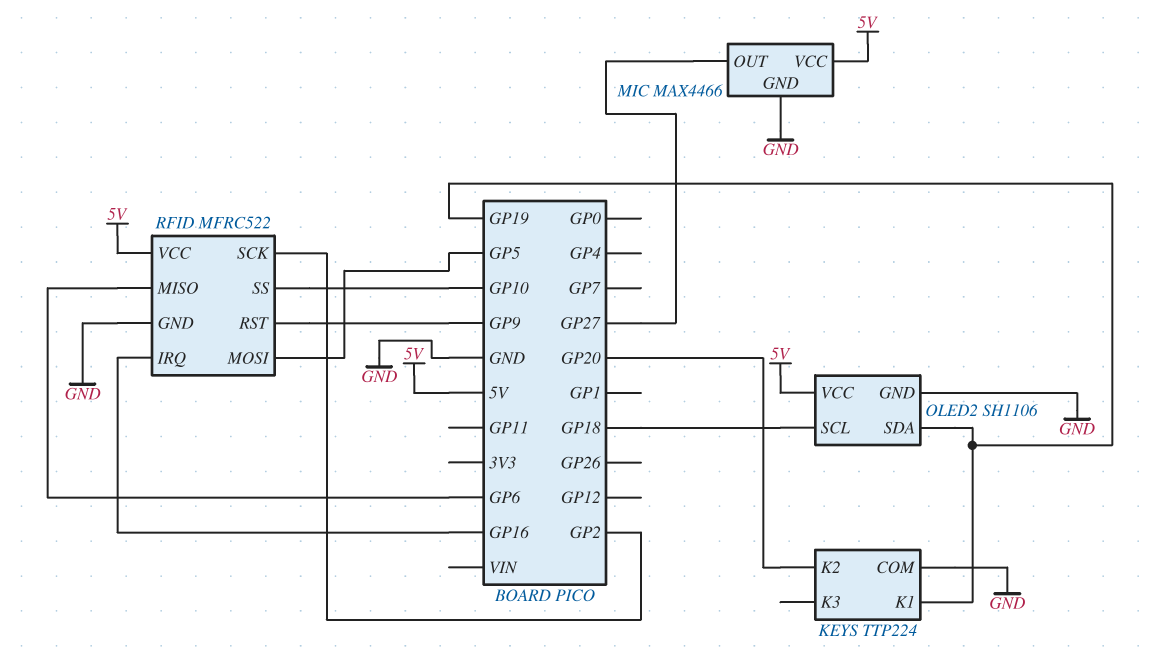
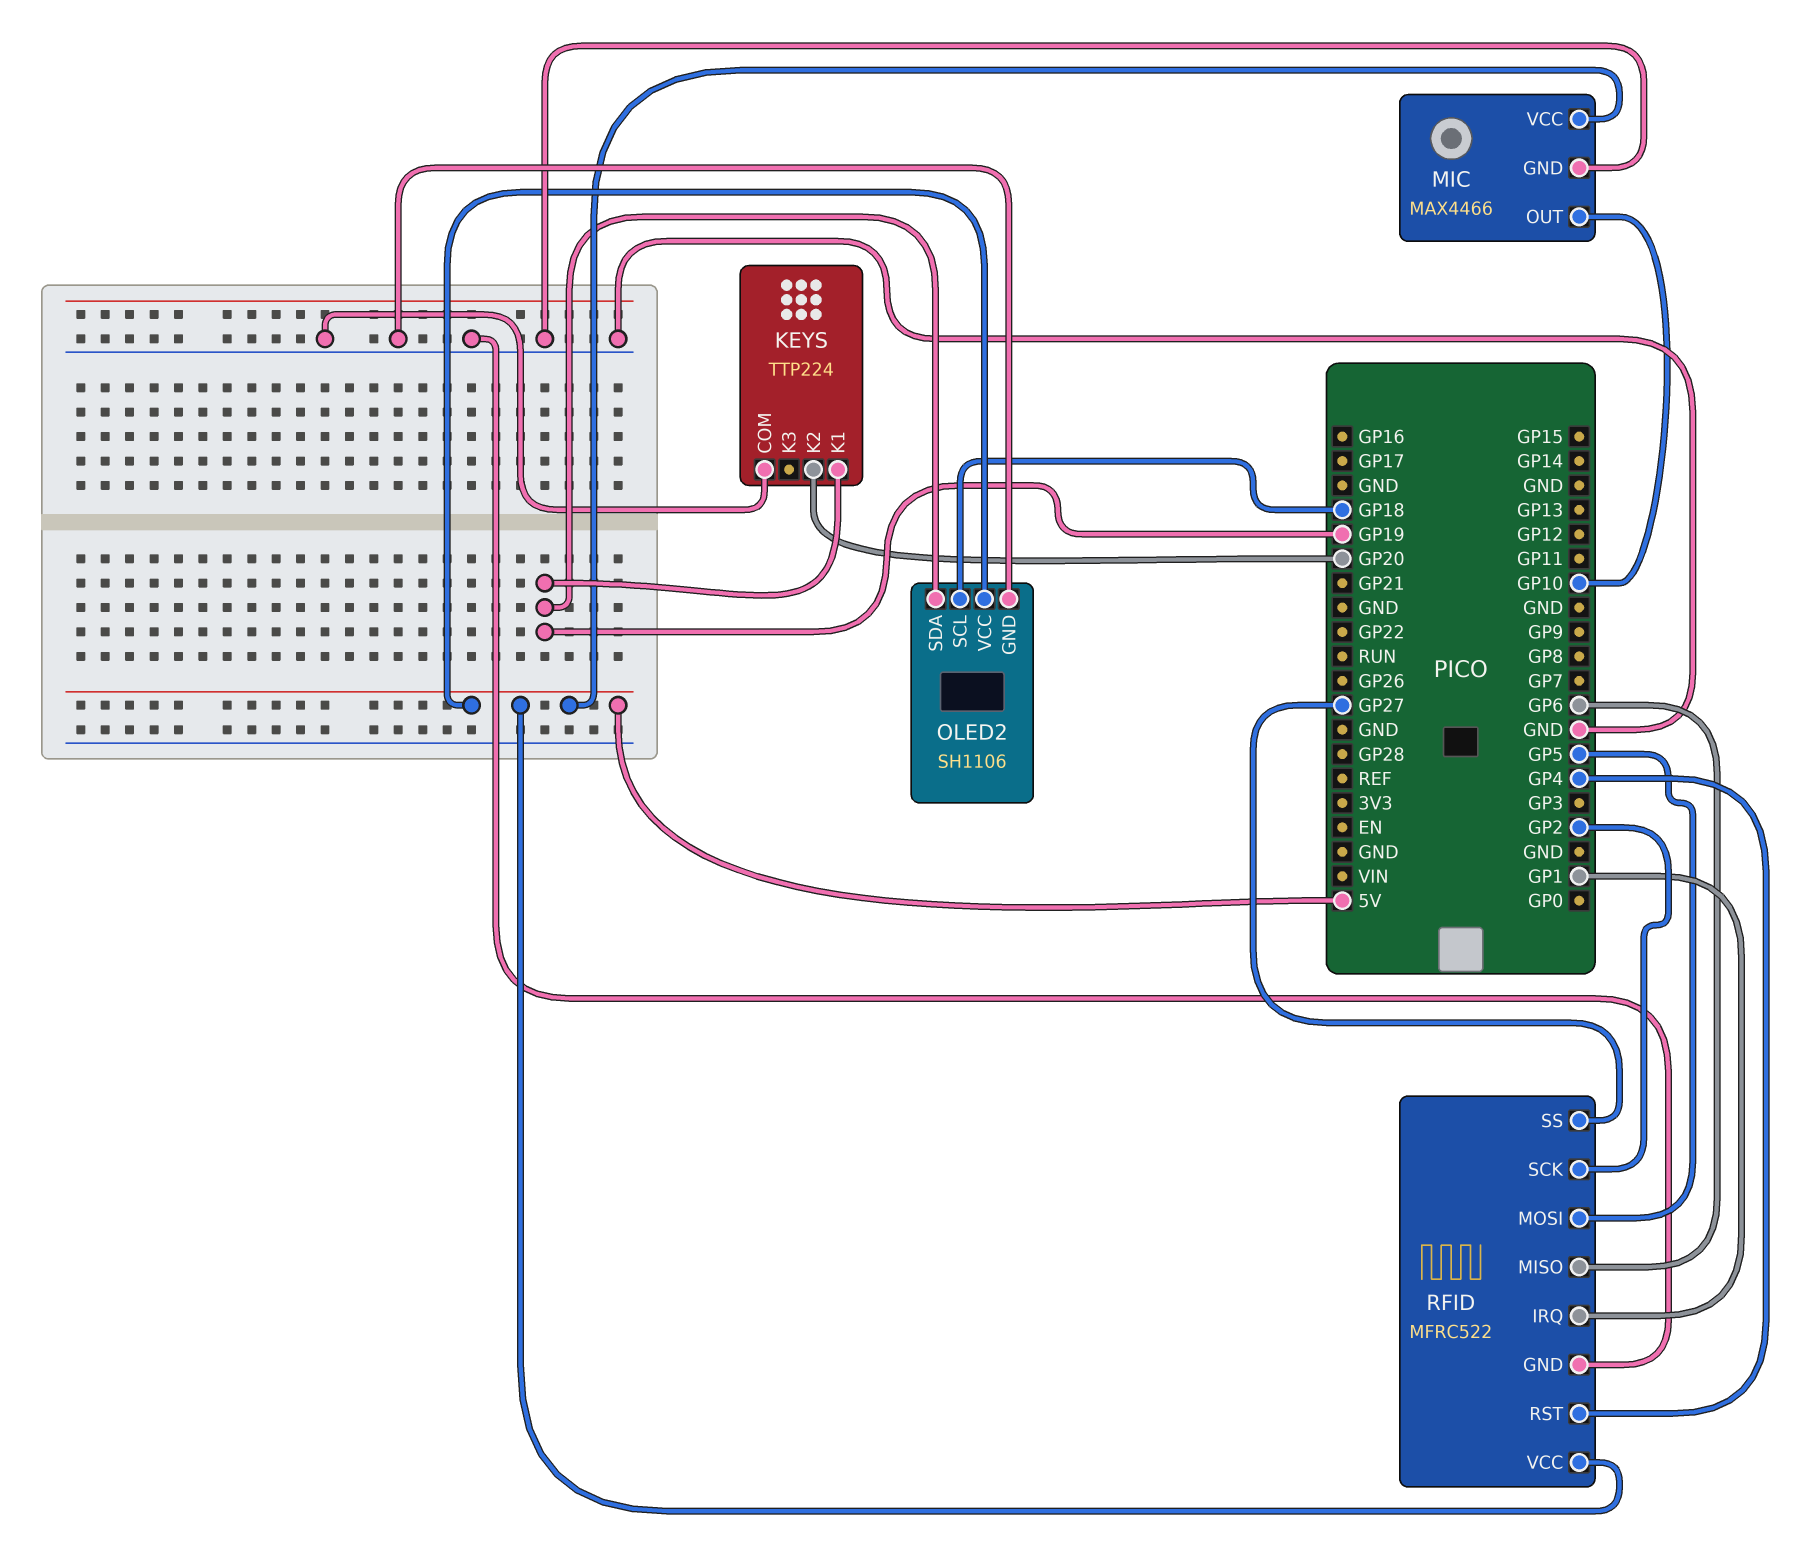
MIC pin OUT: GP27 -> GP10
RFID pin IRQ: GP16 -> GP1
RFID pin RST: GP9 -> GP4
RFID pin SS: GP10 -> GP27

